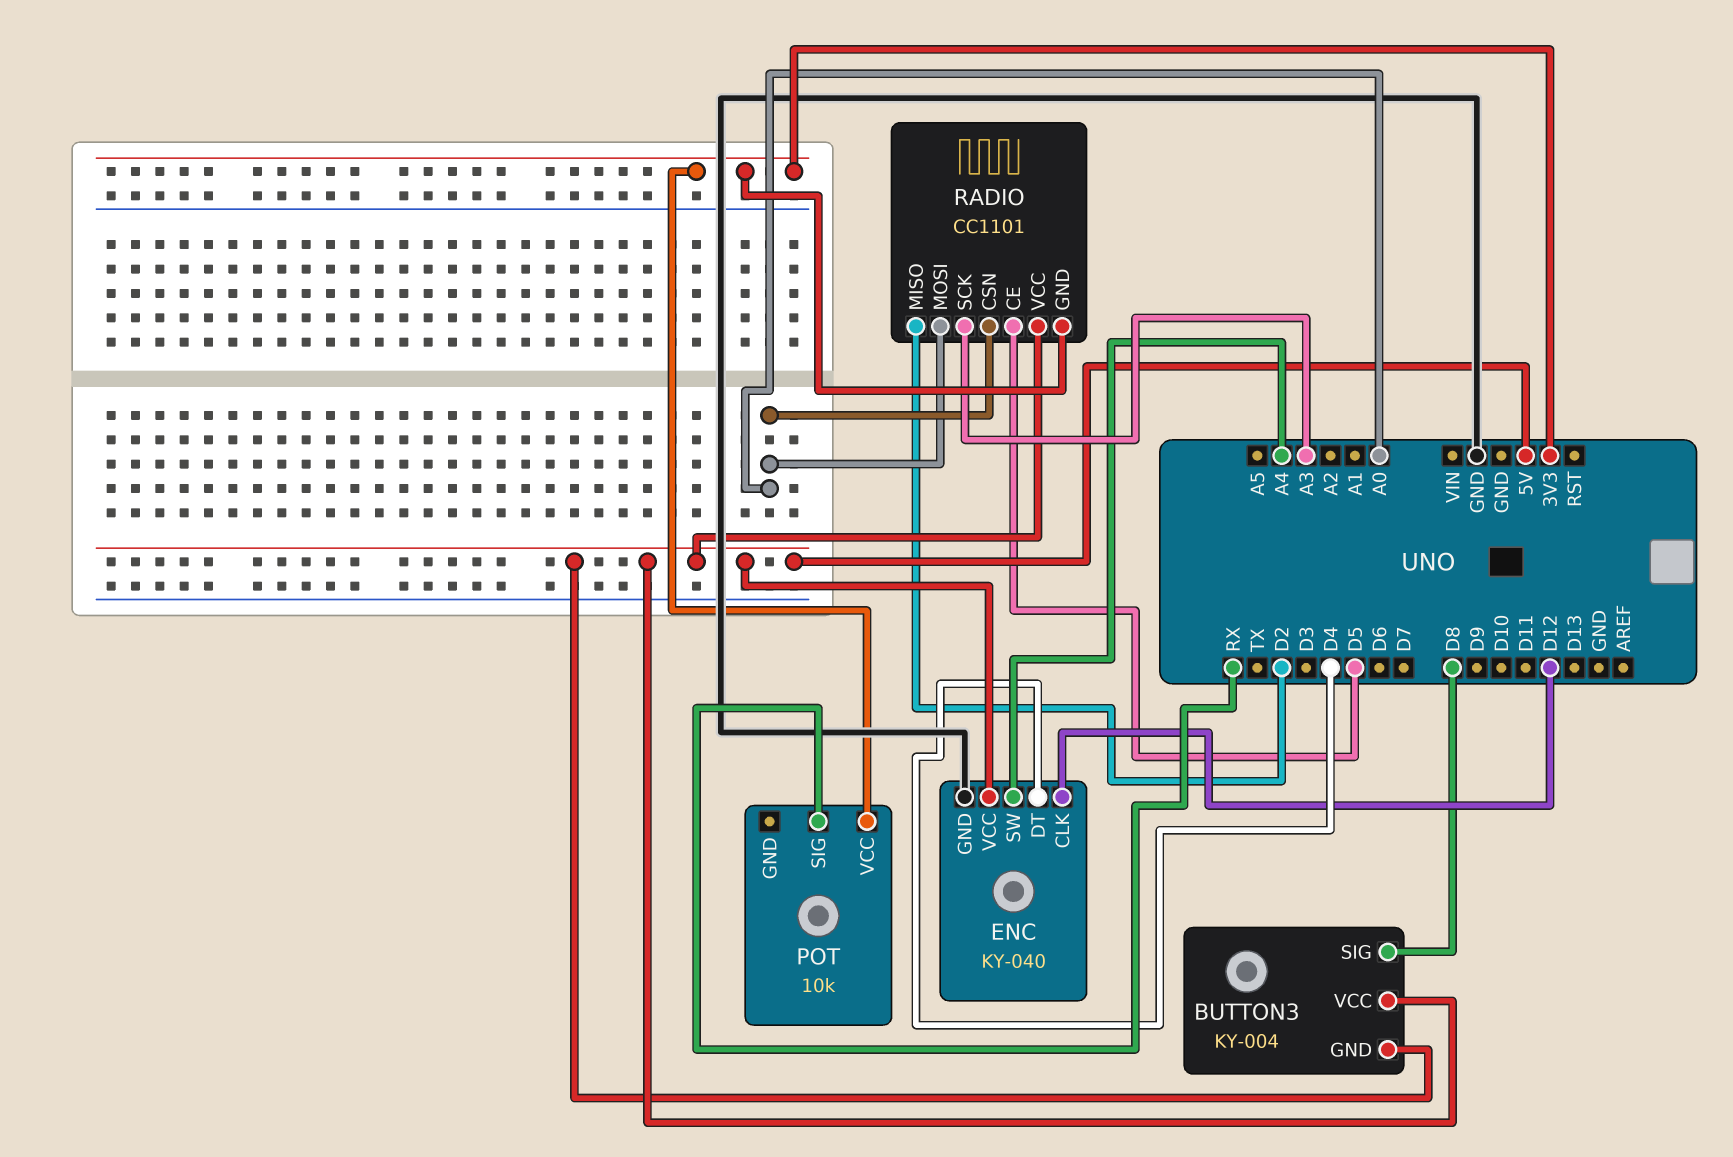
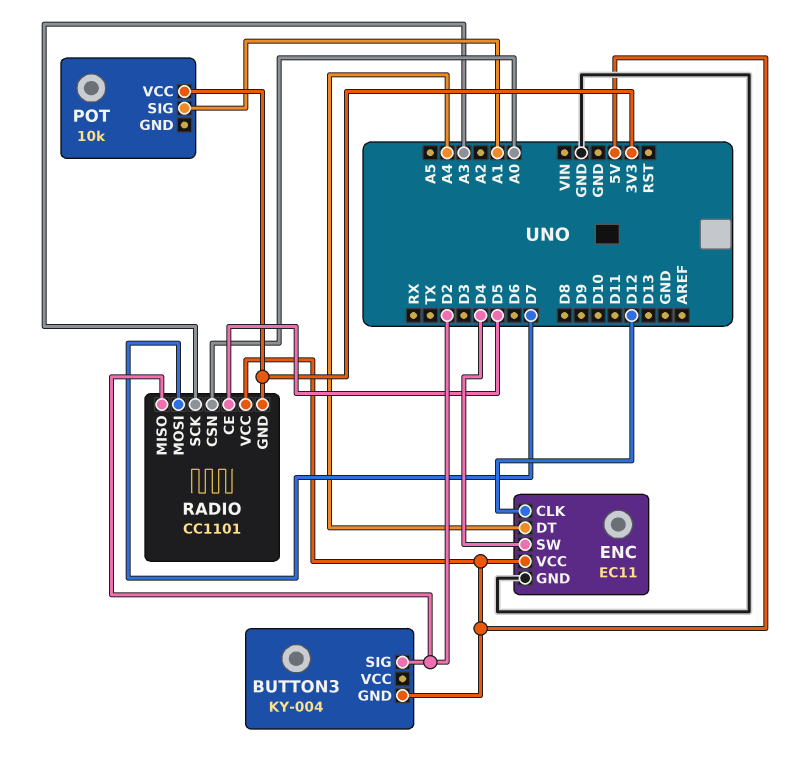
BUTTON3 pin SIG: D8 -> D2
BUTTON3 pin VCC: 5V -> none
ENC: KY-040 -> EC11
ENC pin DT: D4 -> A4
ENC pin SW: A4 -> D4
POT pin SIG: RX -> A1
RADIO pin MOSI: A0 -> D7

